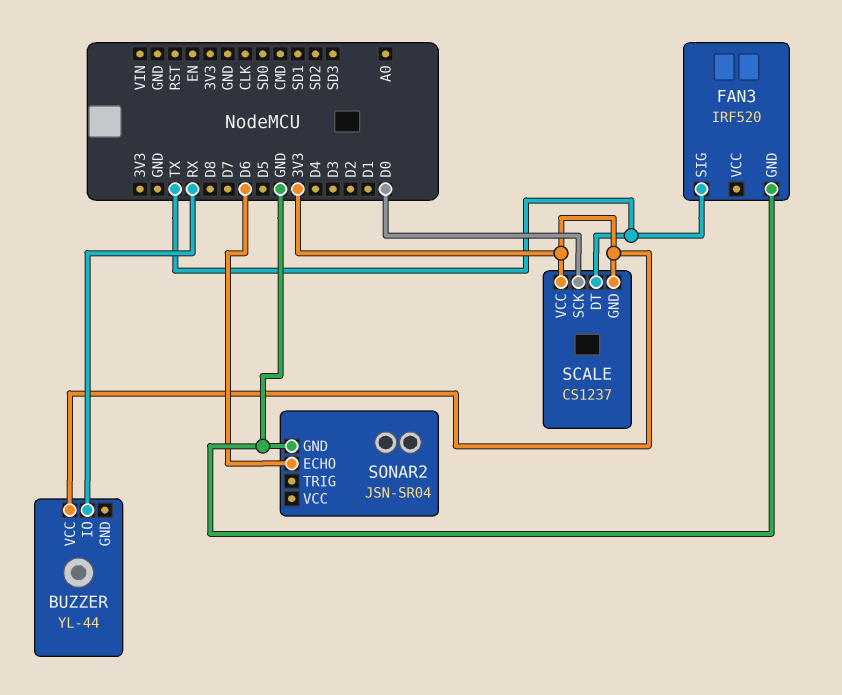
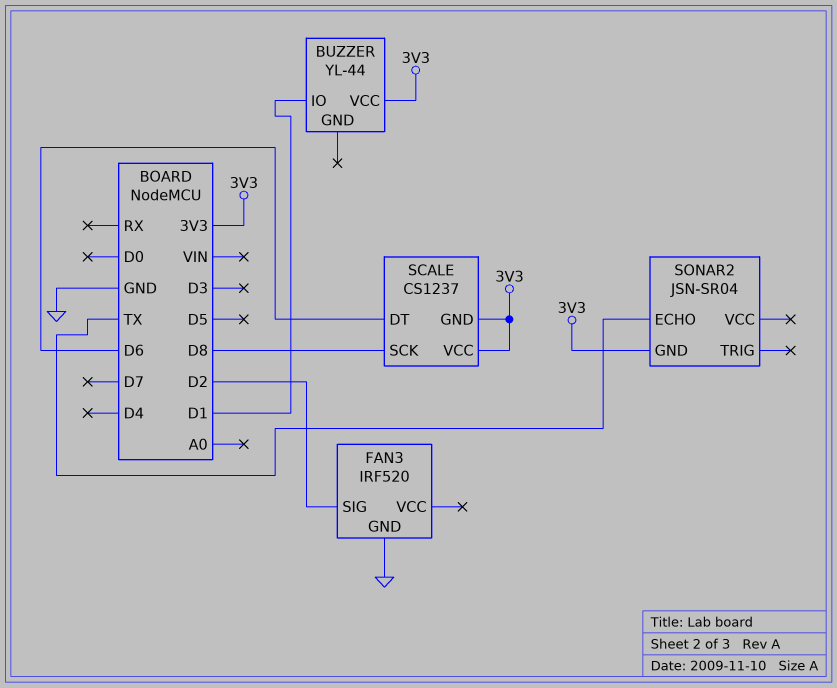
BUZZER pin IO: RX -> D1
FAN3 pin SIG: TX -> D2
SCALE pin DT: TX -> D6
SCALE pin SCK: D0 -> D8
SONAR2 pin ECHO: D6 -> TX
SONAR2 pin GND: GND -> 3V3

